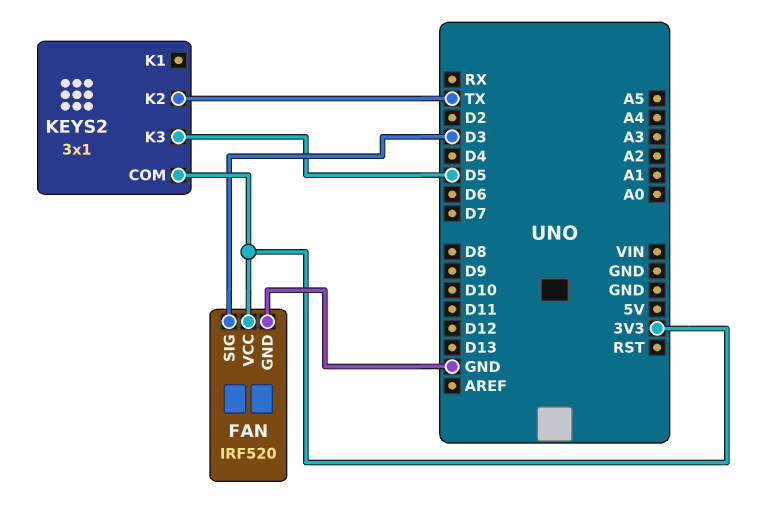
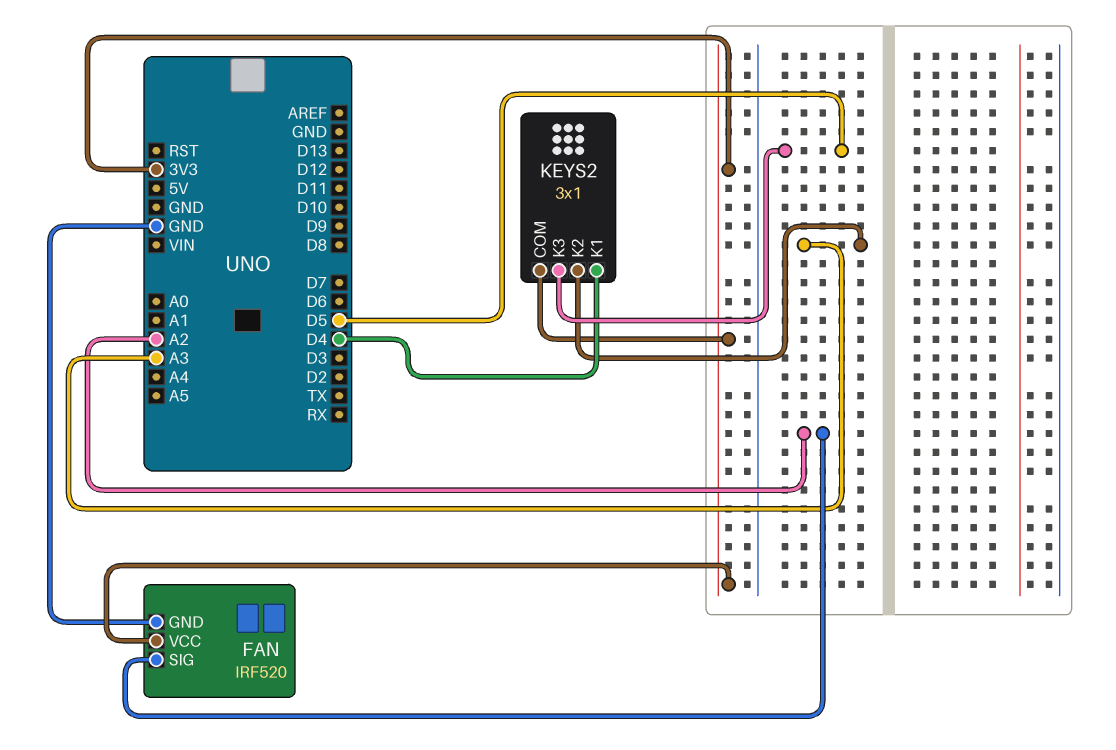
FAN pin SIG: D3 -> A2
KEYS2 pin K1: none -> D4
KEYS2 pin K2: TX -> A3

